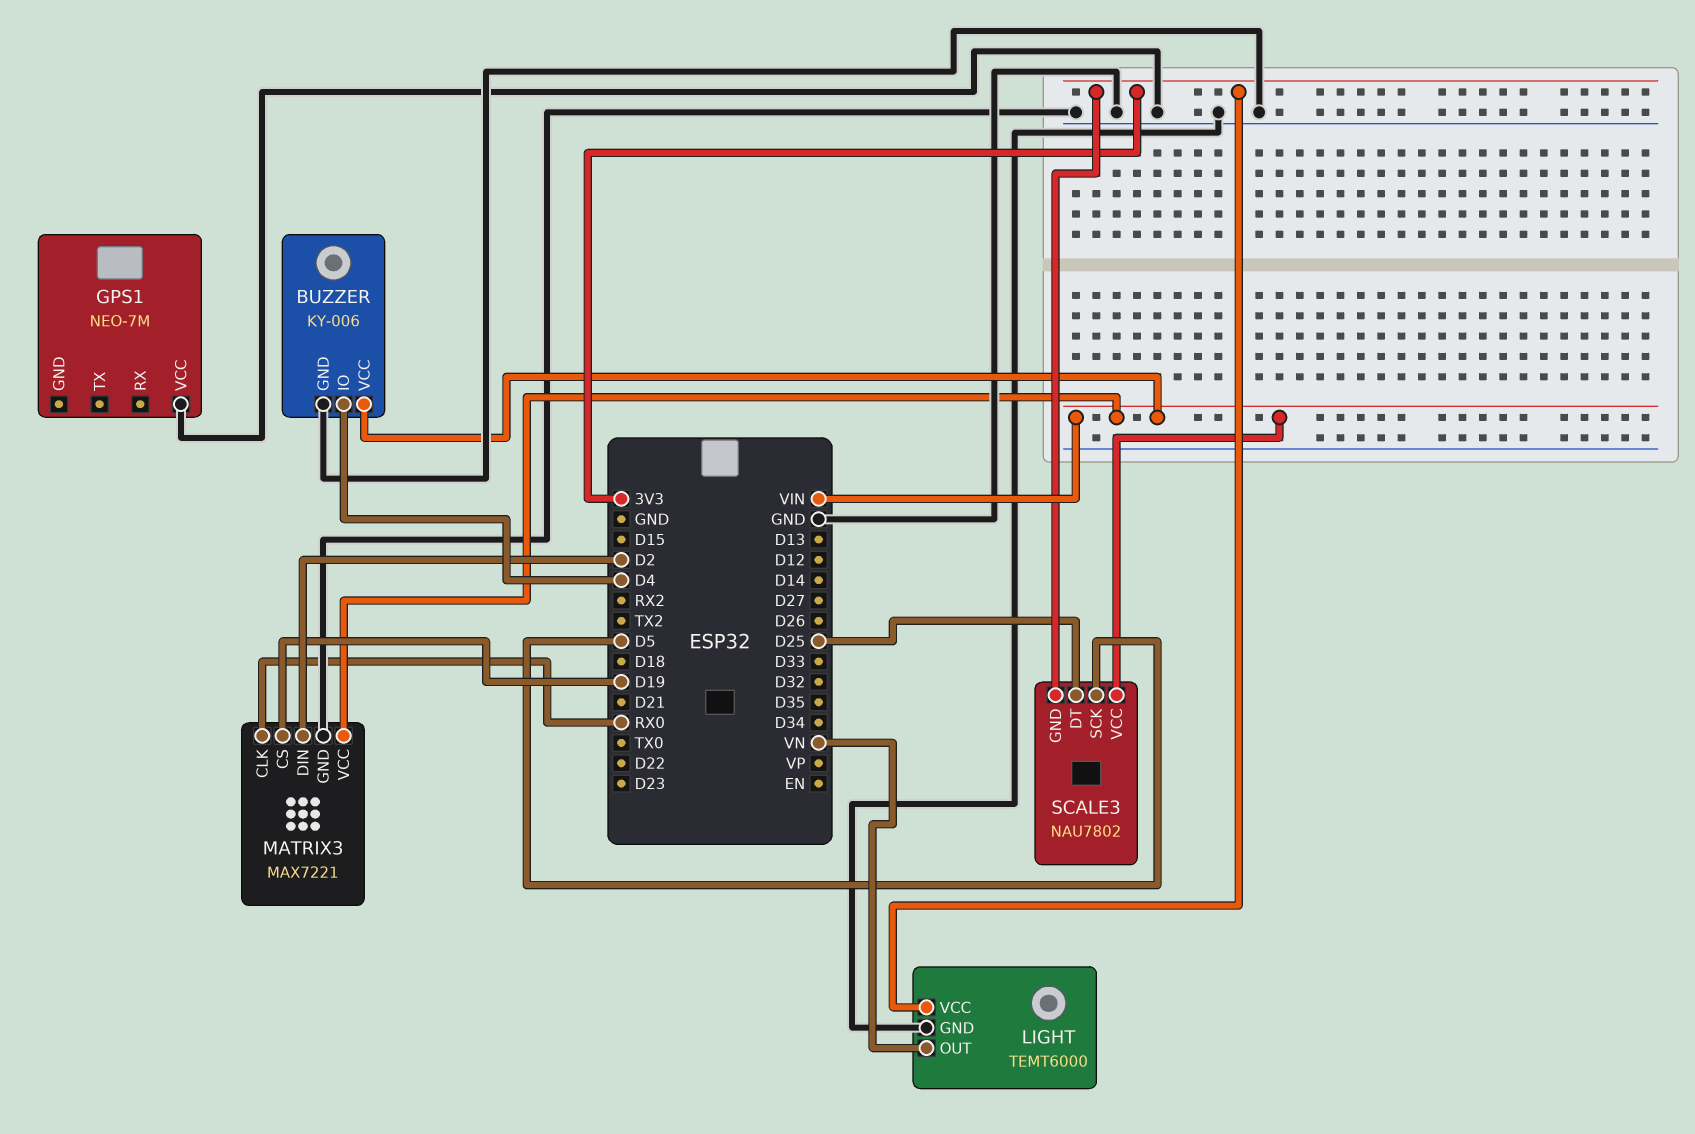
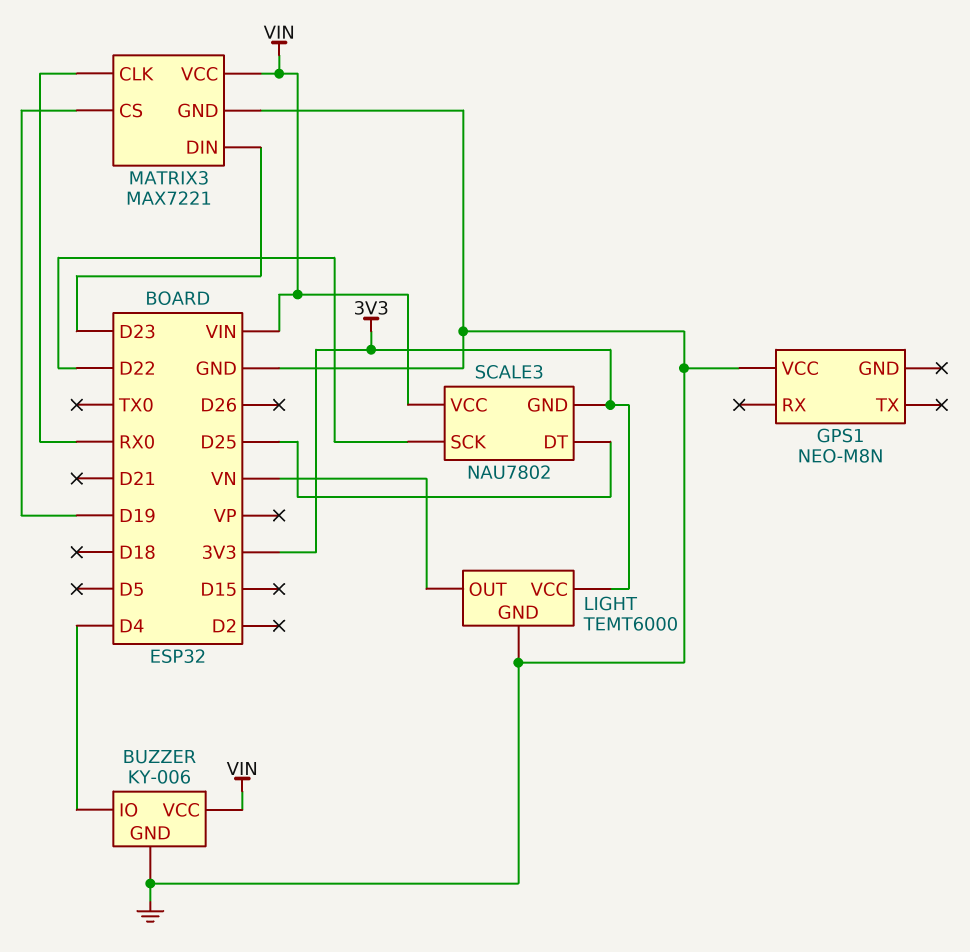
GPS1: NEO-7M -> NEO-M8N
MATRIX3 pin DIN: D2 -> D23
SCALE3 pin SCK: D5 -> D22

